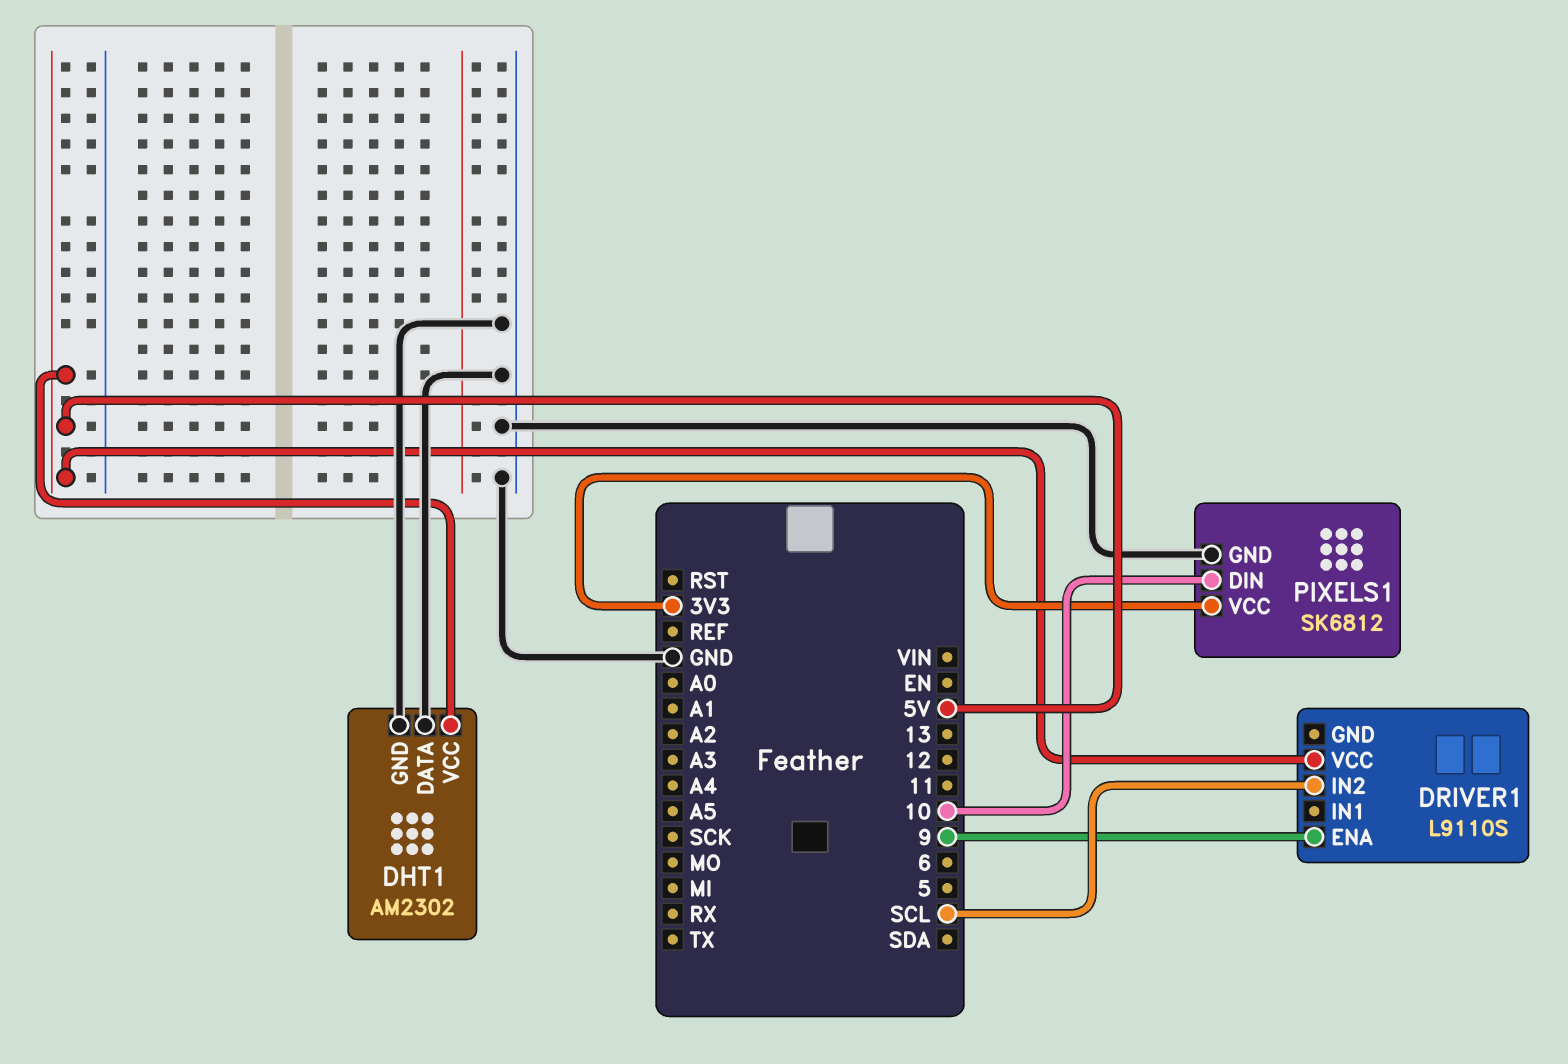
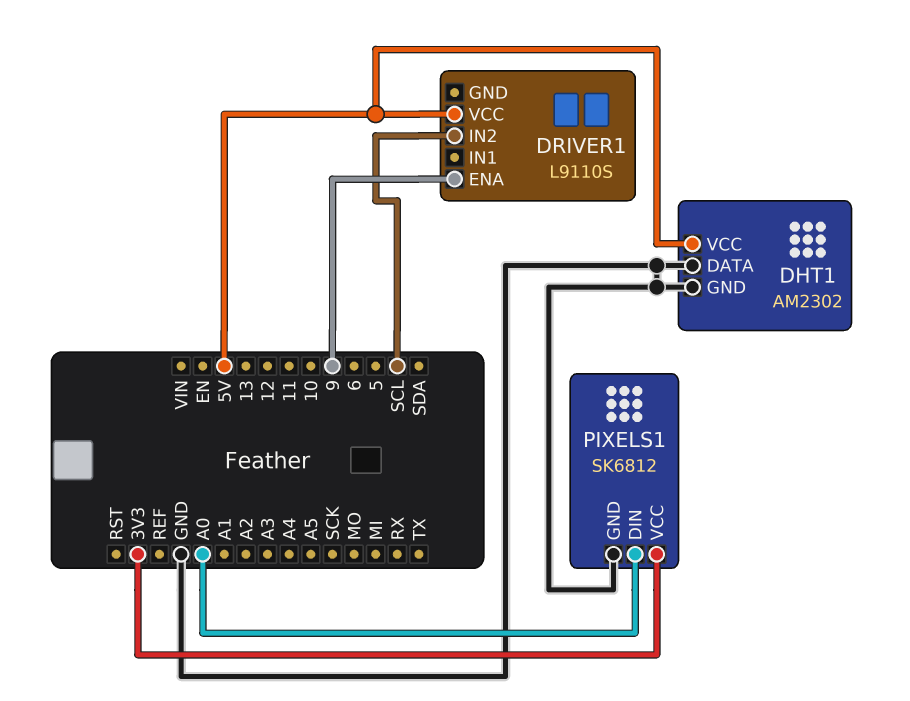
PIXELS1 pin DIN: 10 -> A0

